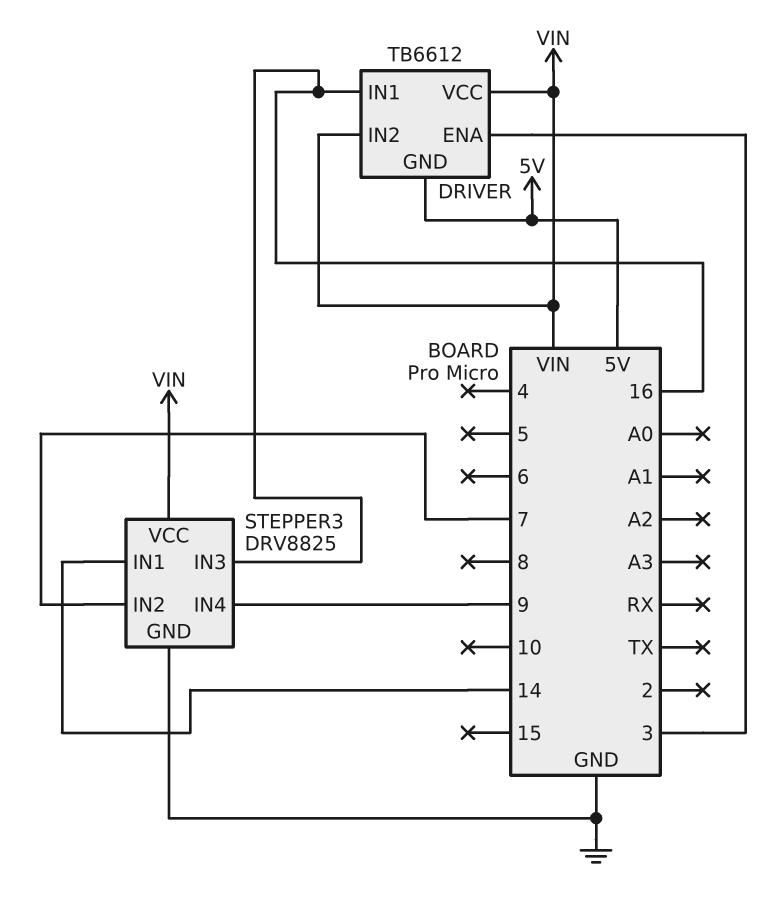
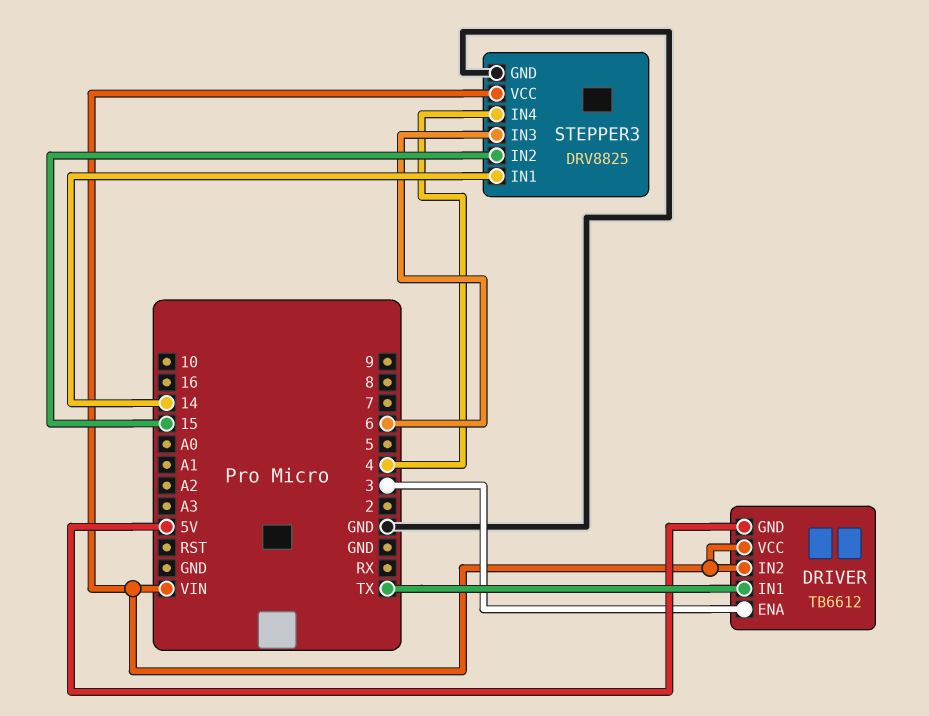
DRIVER pin IN1: 16 -> TX
STEPPER3 pin IN2: 7 -> 15
STEPPER3 pin IN3: 16 -> 6
STEPPER3 pin IN4: 9 -> 4

